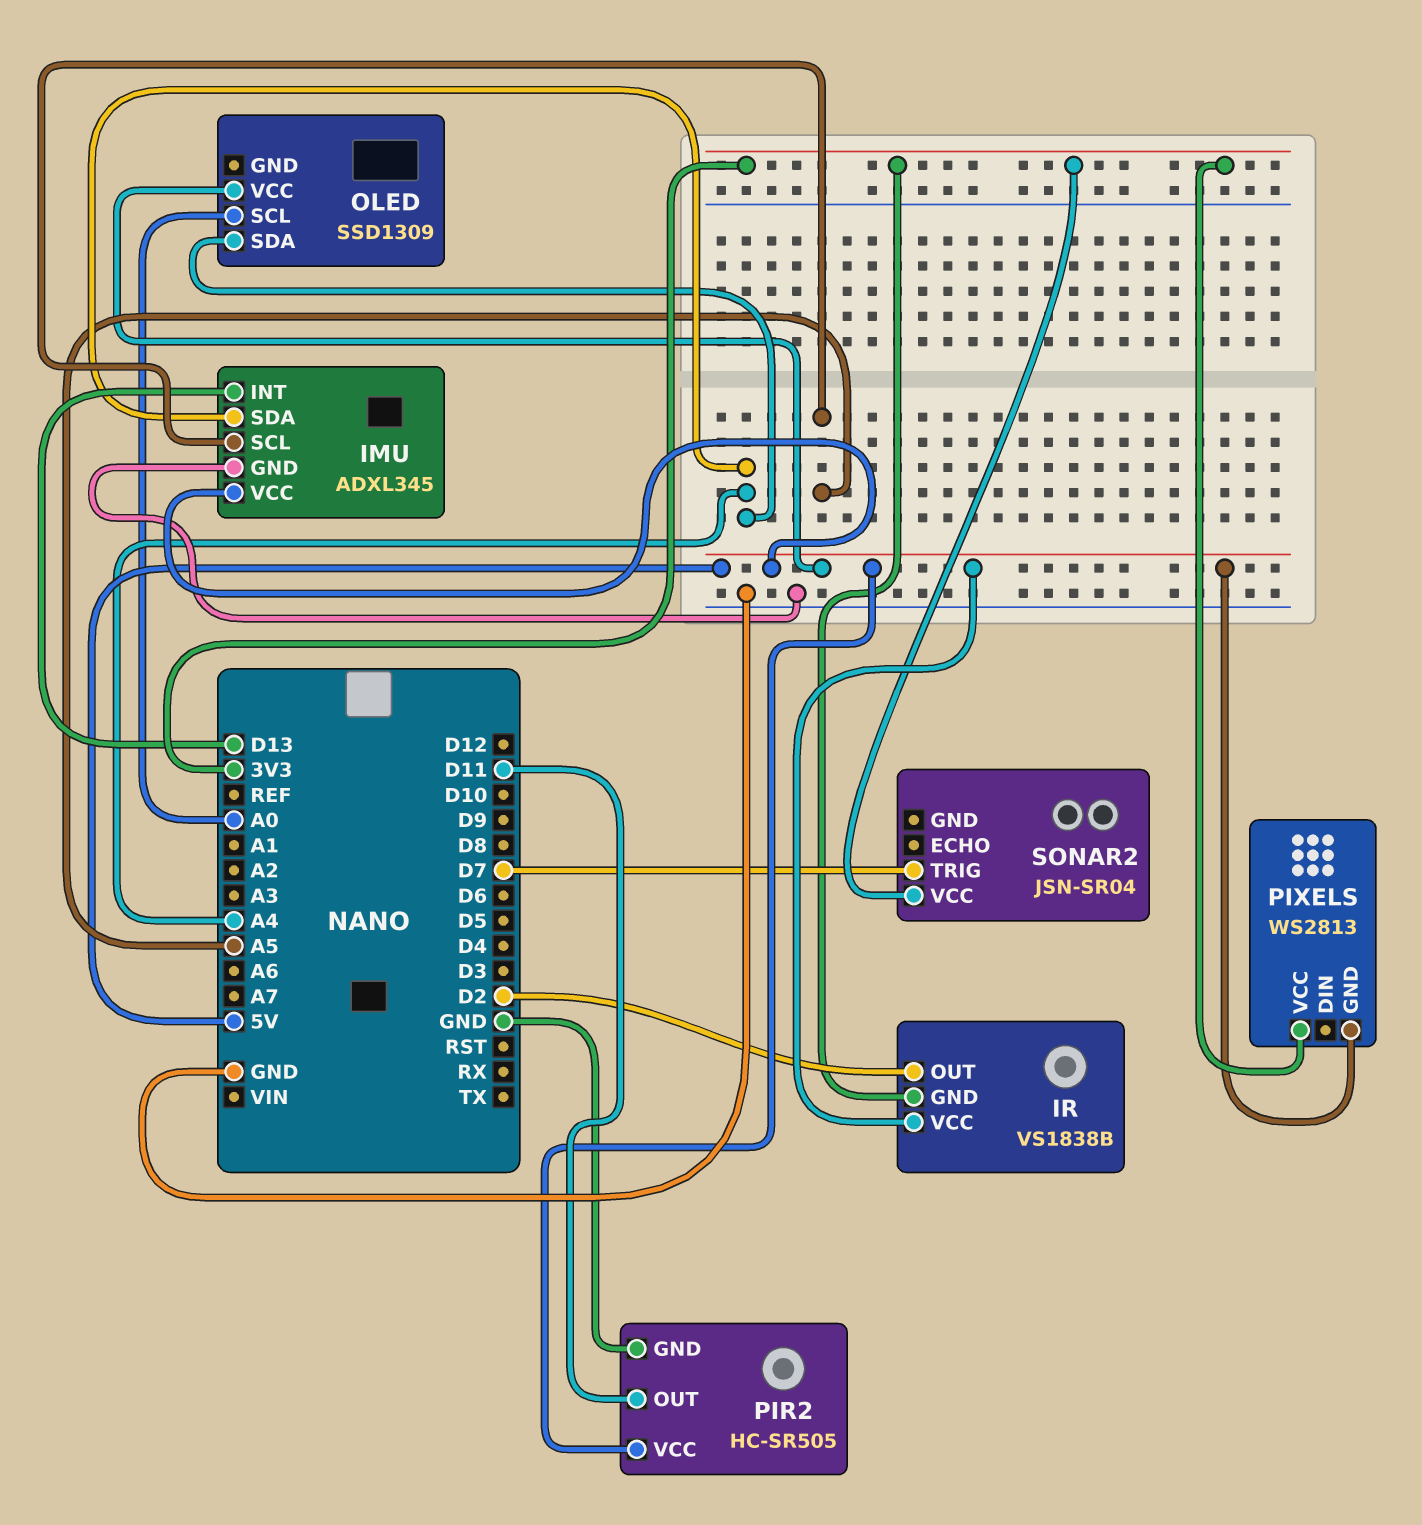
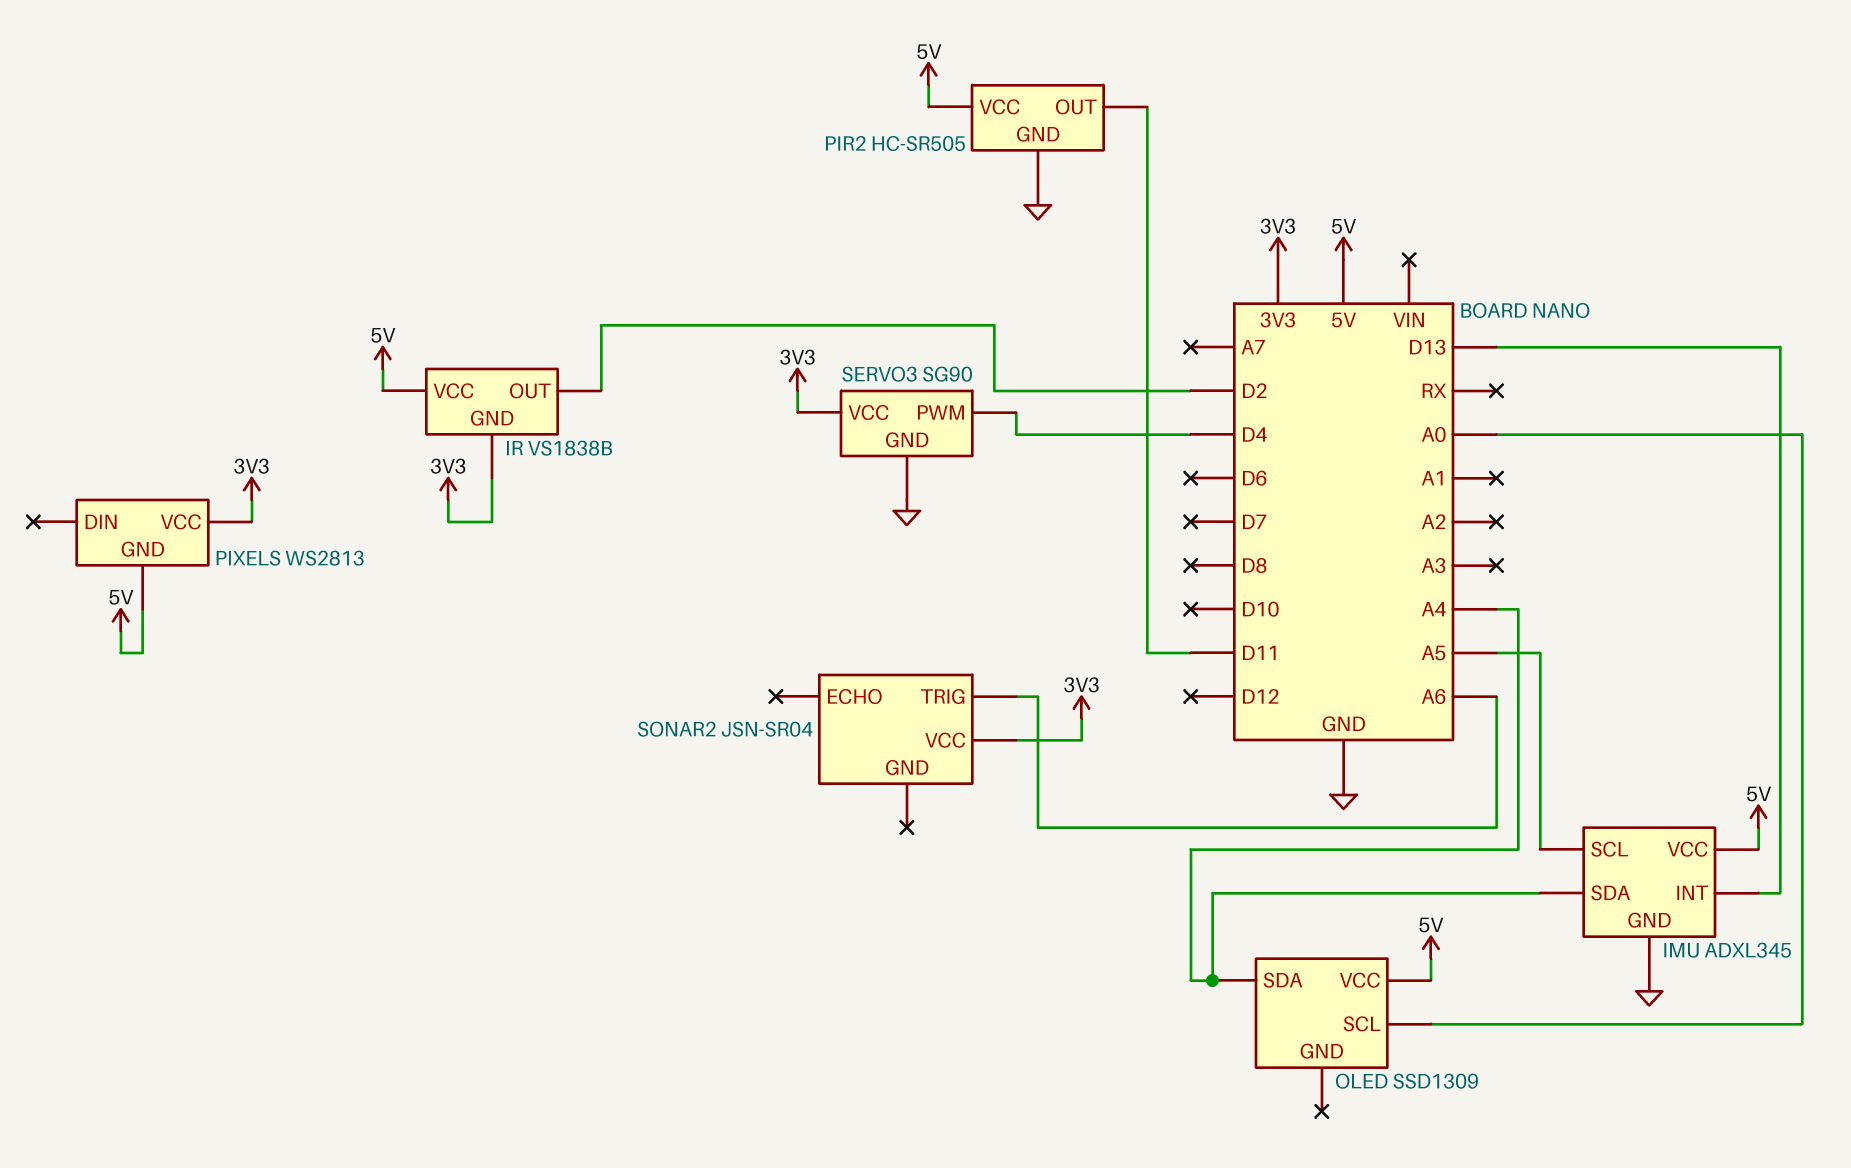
SERVO3: none -> SG90
SERVO3 pin GND: none -> GND
SERVO3 pin PWM: none -> D4
SERVO3 pin VCC: none -> 3V3
SONAR2 pin TRIG: D7 -> A6

